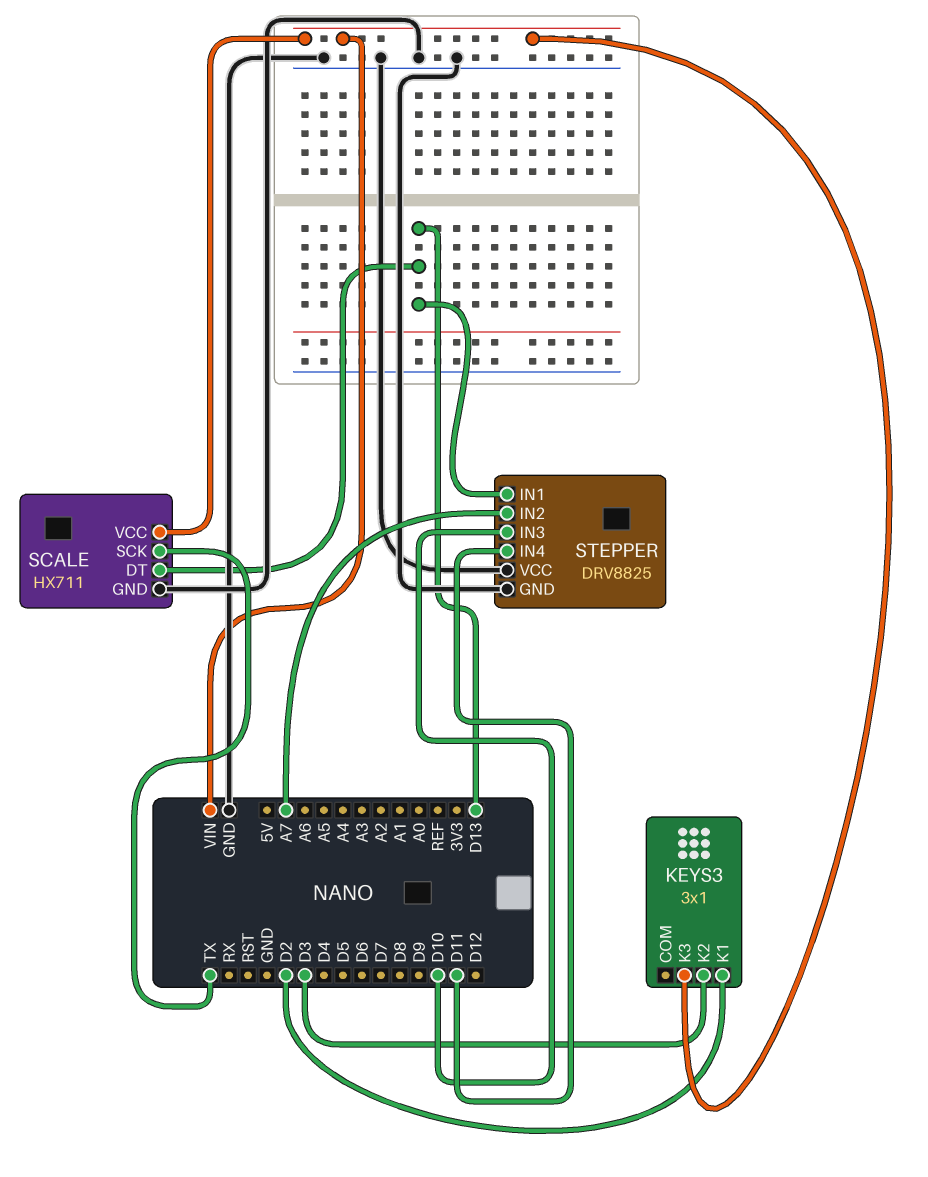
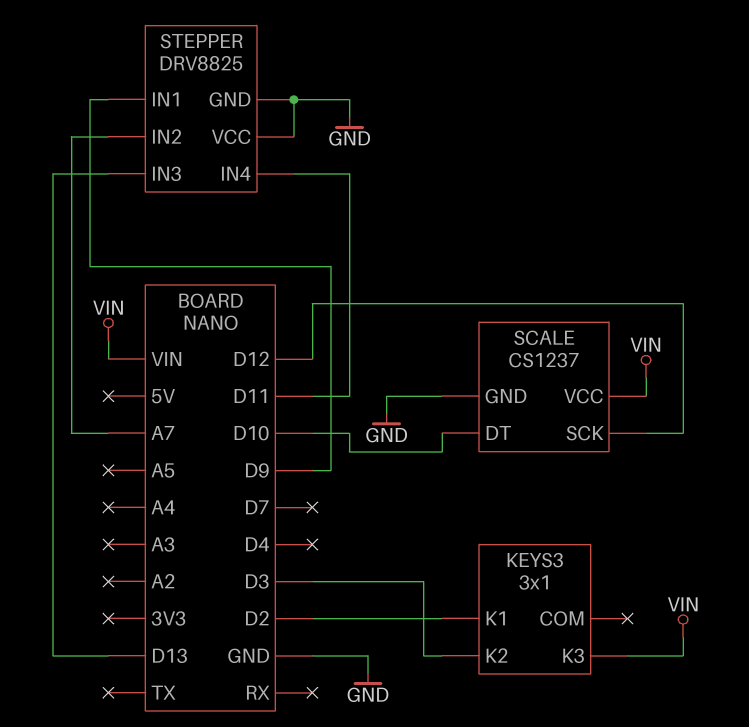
SCALE: HX711 -> CS1237
SCALE pin DT: D13 -> D10
SCALE pin SCK: TX -> D12
STEPPER pin IN1: D13 -> D9
STEPPER pin IN3: D10 -> D13

